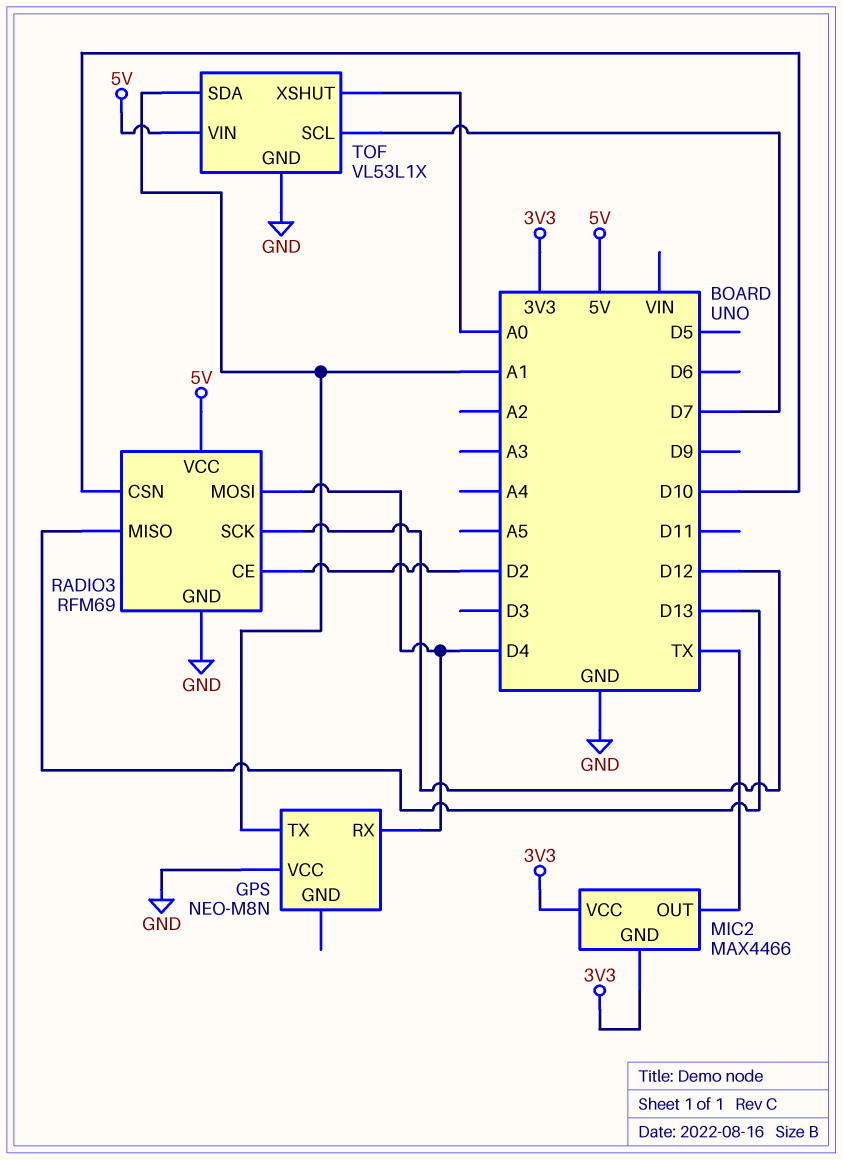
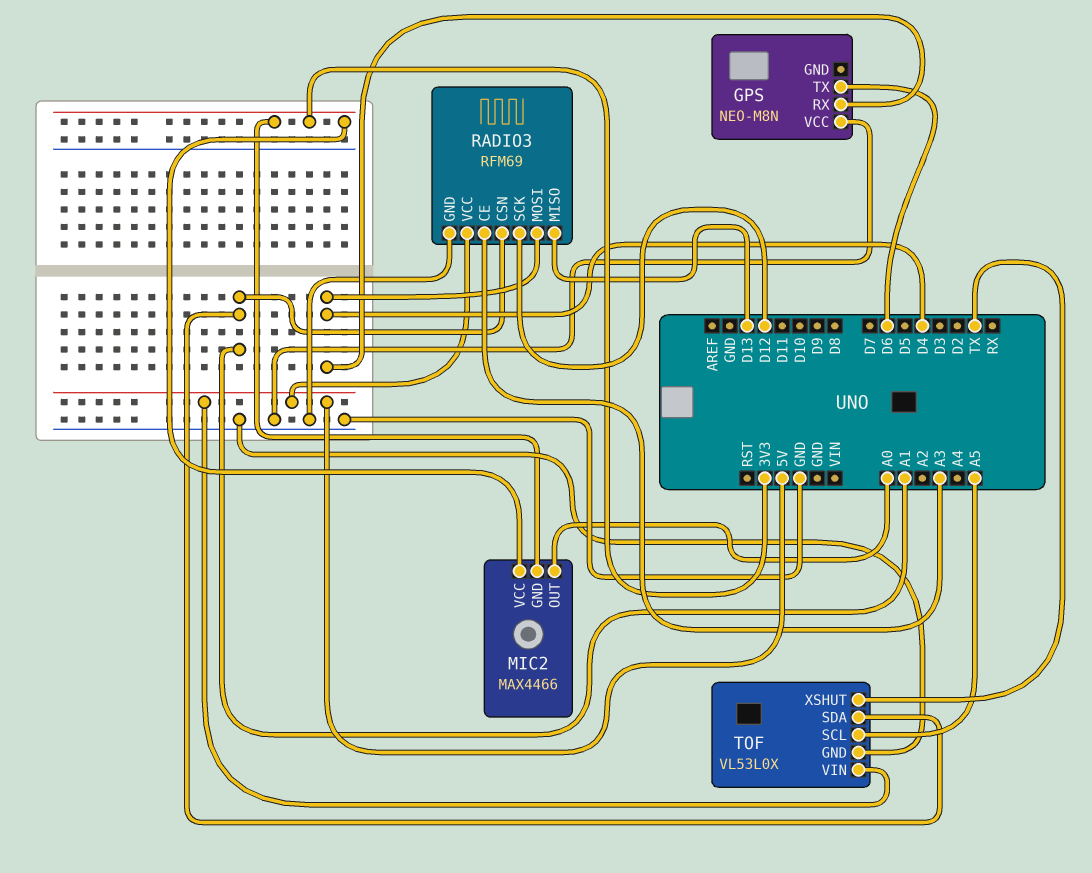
GPS pin TX: A1 -> D6
MIC2 pin OUT: TX -> A0
RADIO3 pin CE: D2 -> A3
RADIO3 pin CSN: D10 -> A1
TOF: VL53L1X -> VL53L0X
TOF pin SCL: D7 -> A5
TOF pin XSHUT: A0 -> TX

